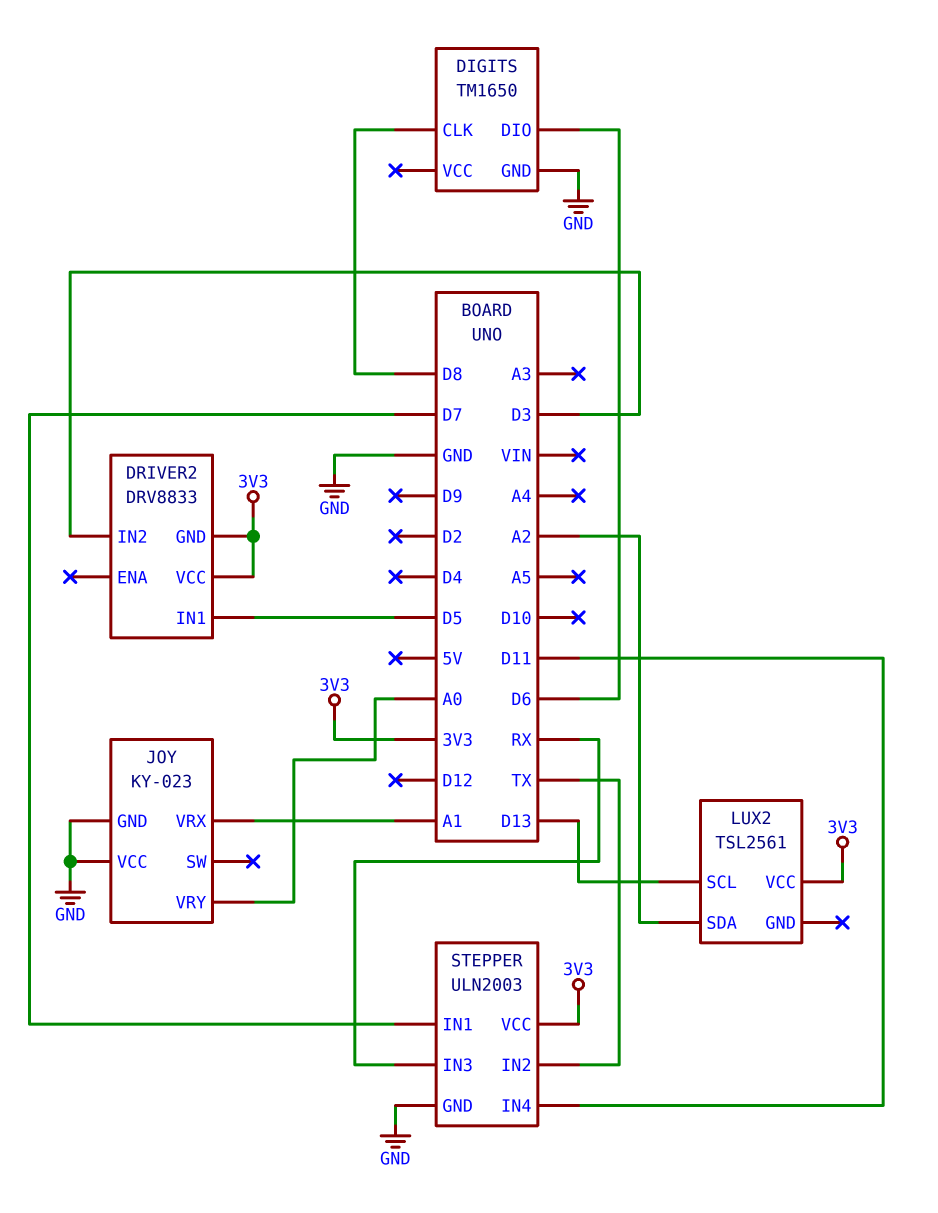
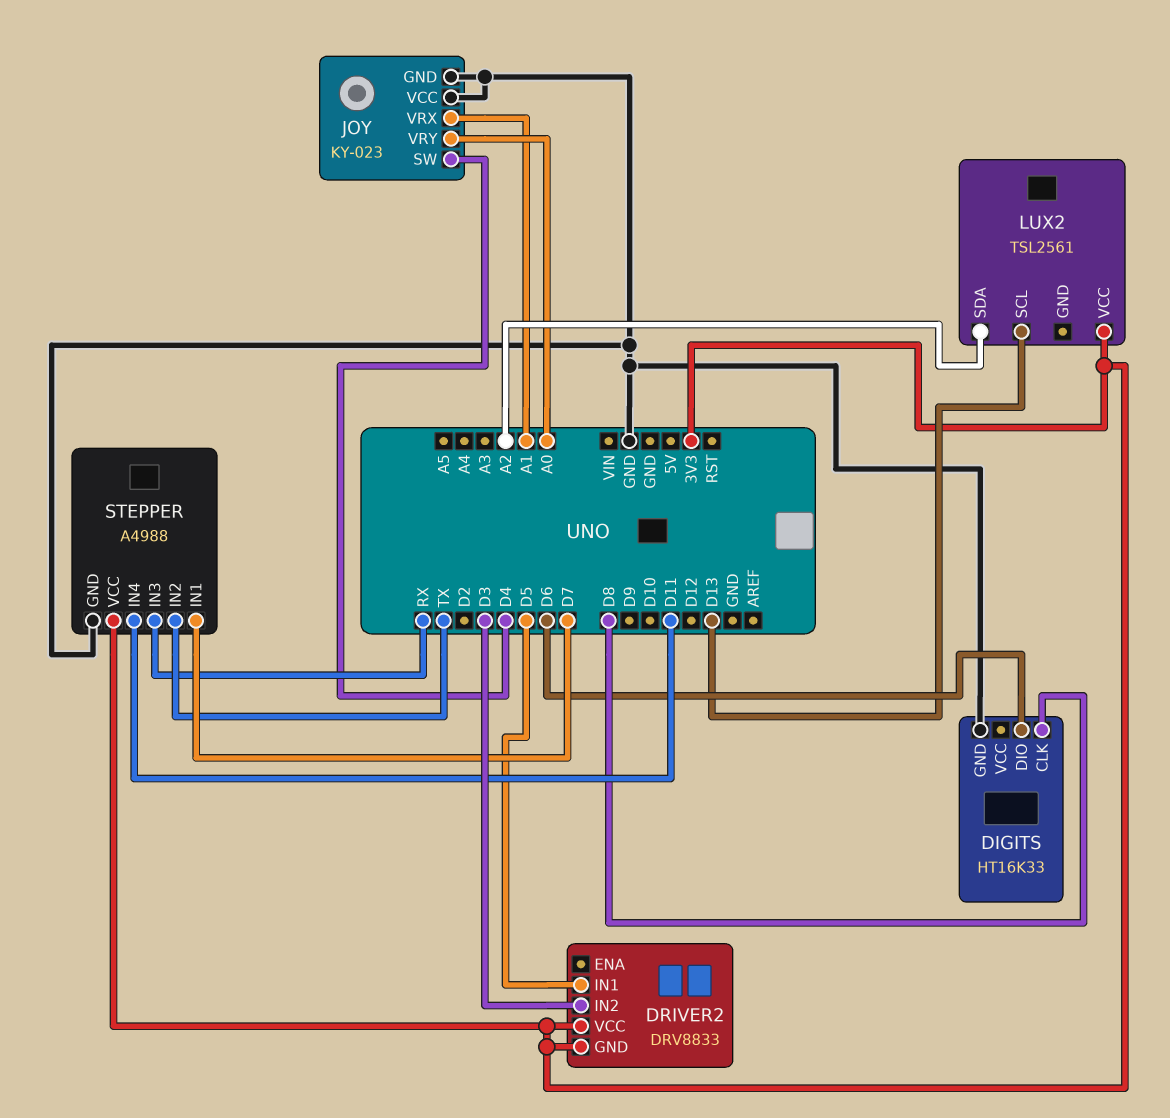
DIGITS: TM1650 -> HT16K33
JOY pin SW: none -> D4
STEPPER: ULN2003 -> A4988

